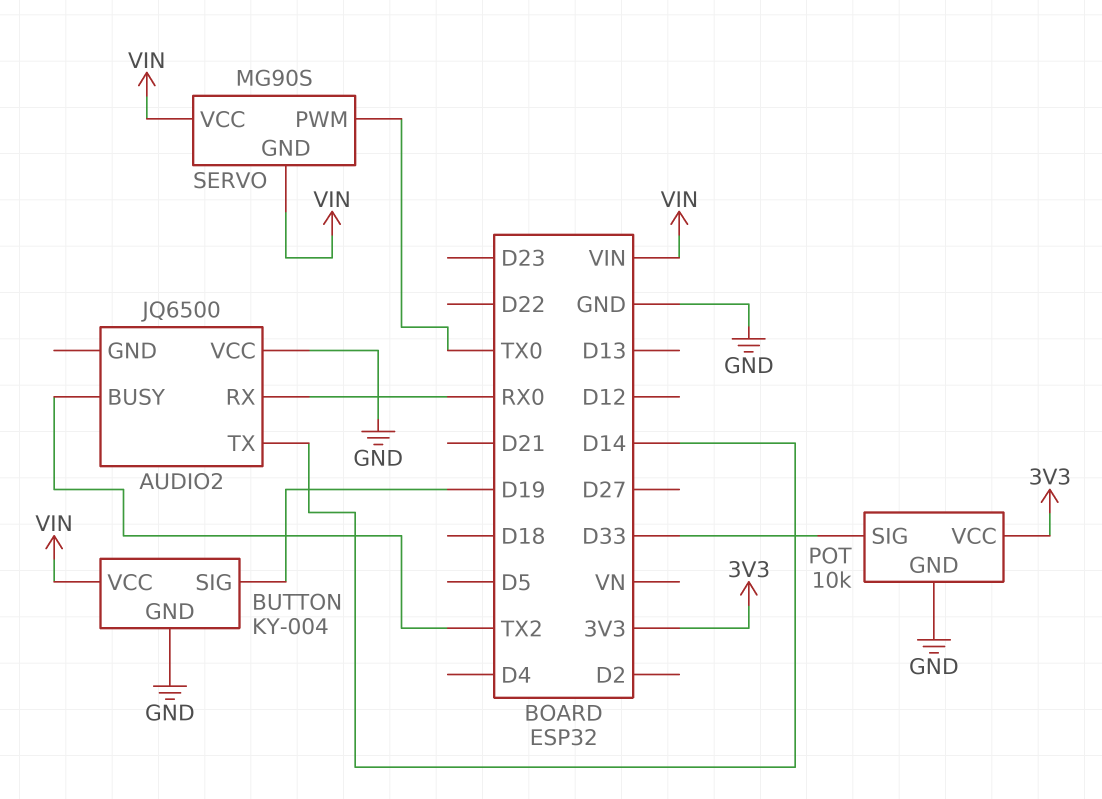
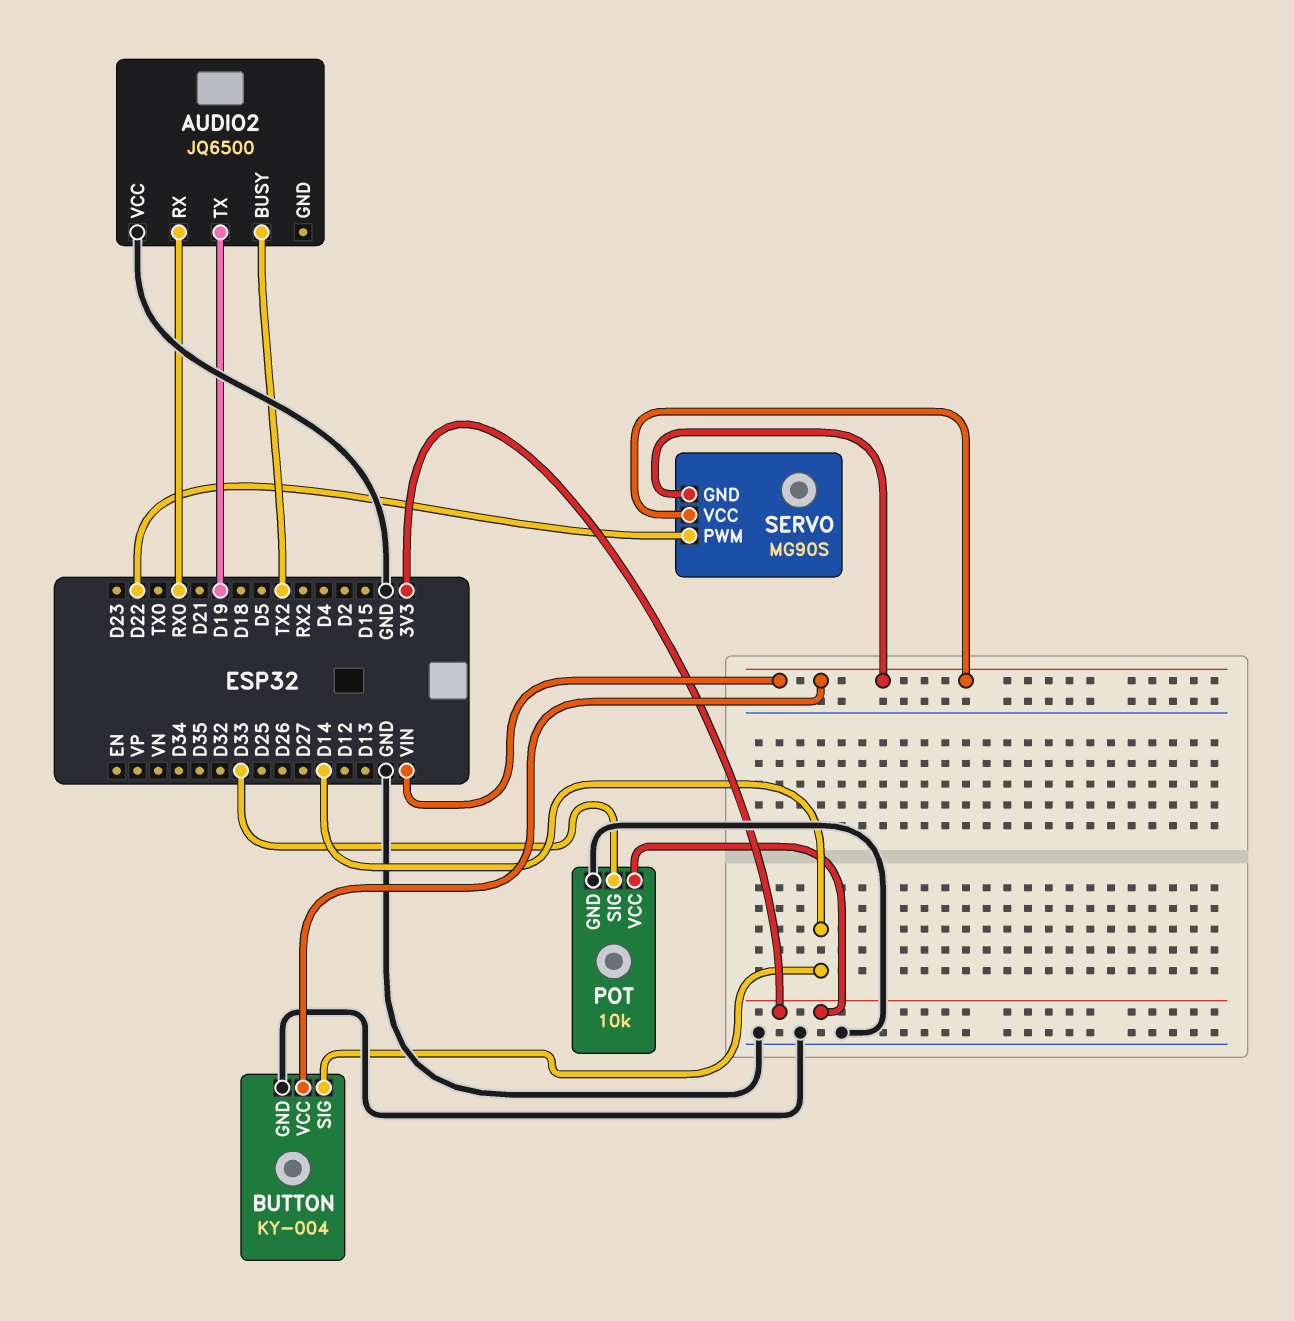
AUDIO2 pin TX: D14 -> D19
BUTTON pin SIG: D19 -> D14
SERVO pin PWM: TX0 -> D22

